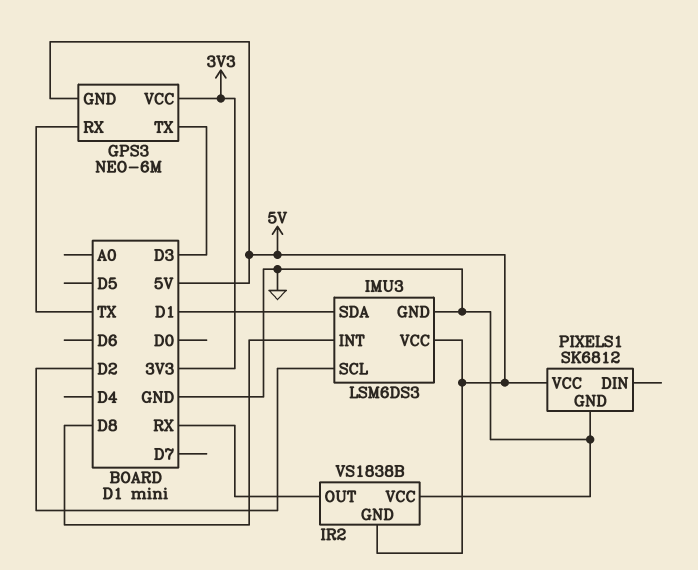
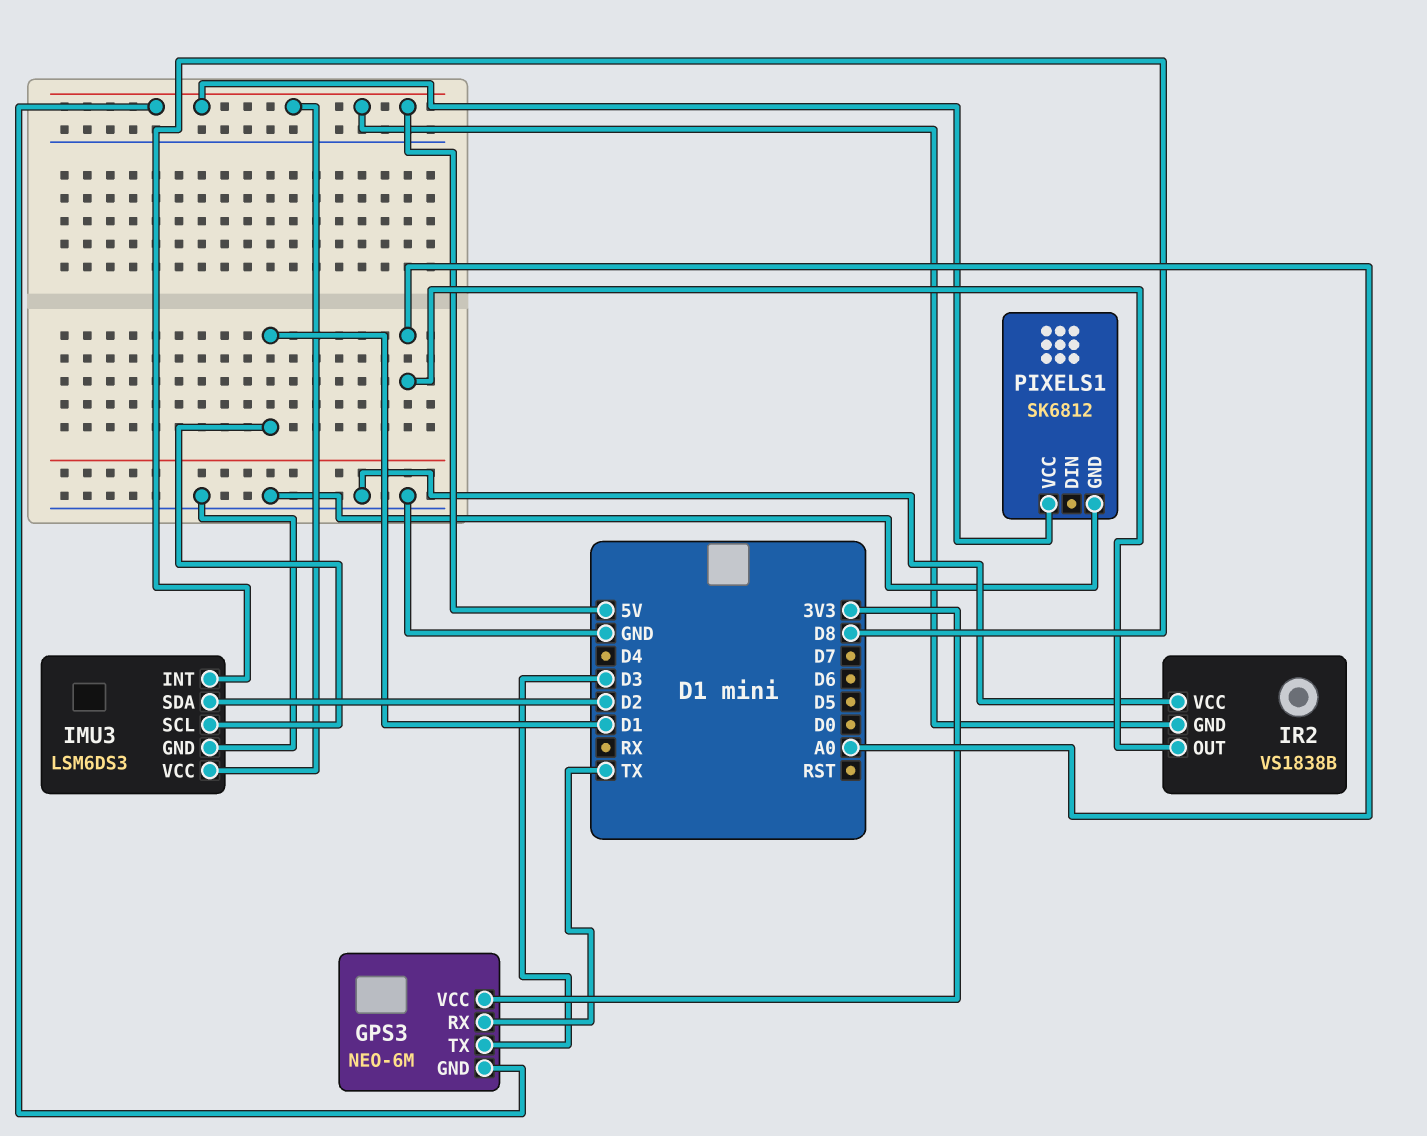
IMU3 pin SCL: D2 -> D1
IMU3 pin SDA: D1 -> D2
IR2 pin OUT: RX -> A0

